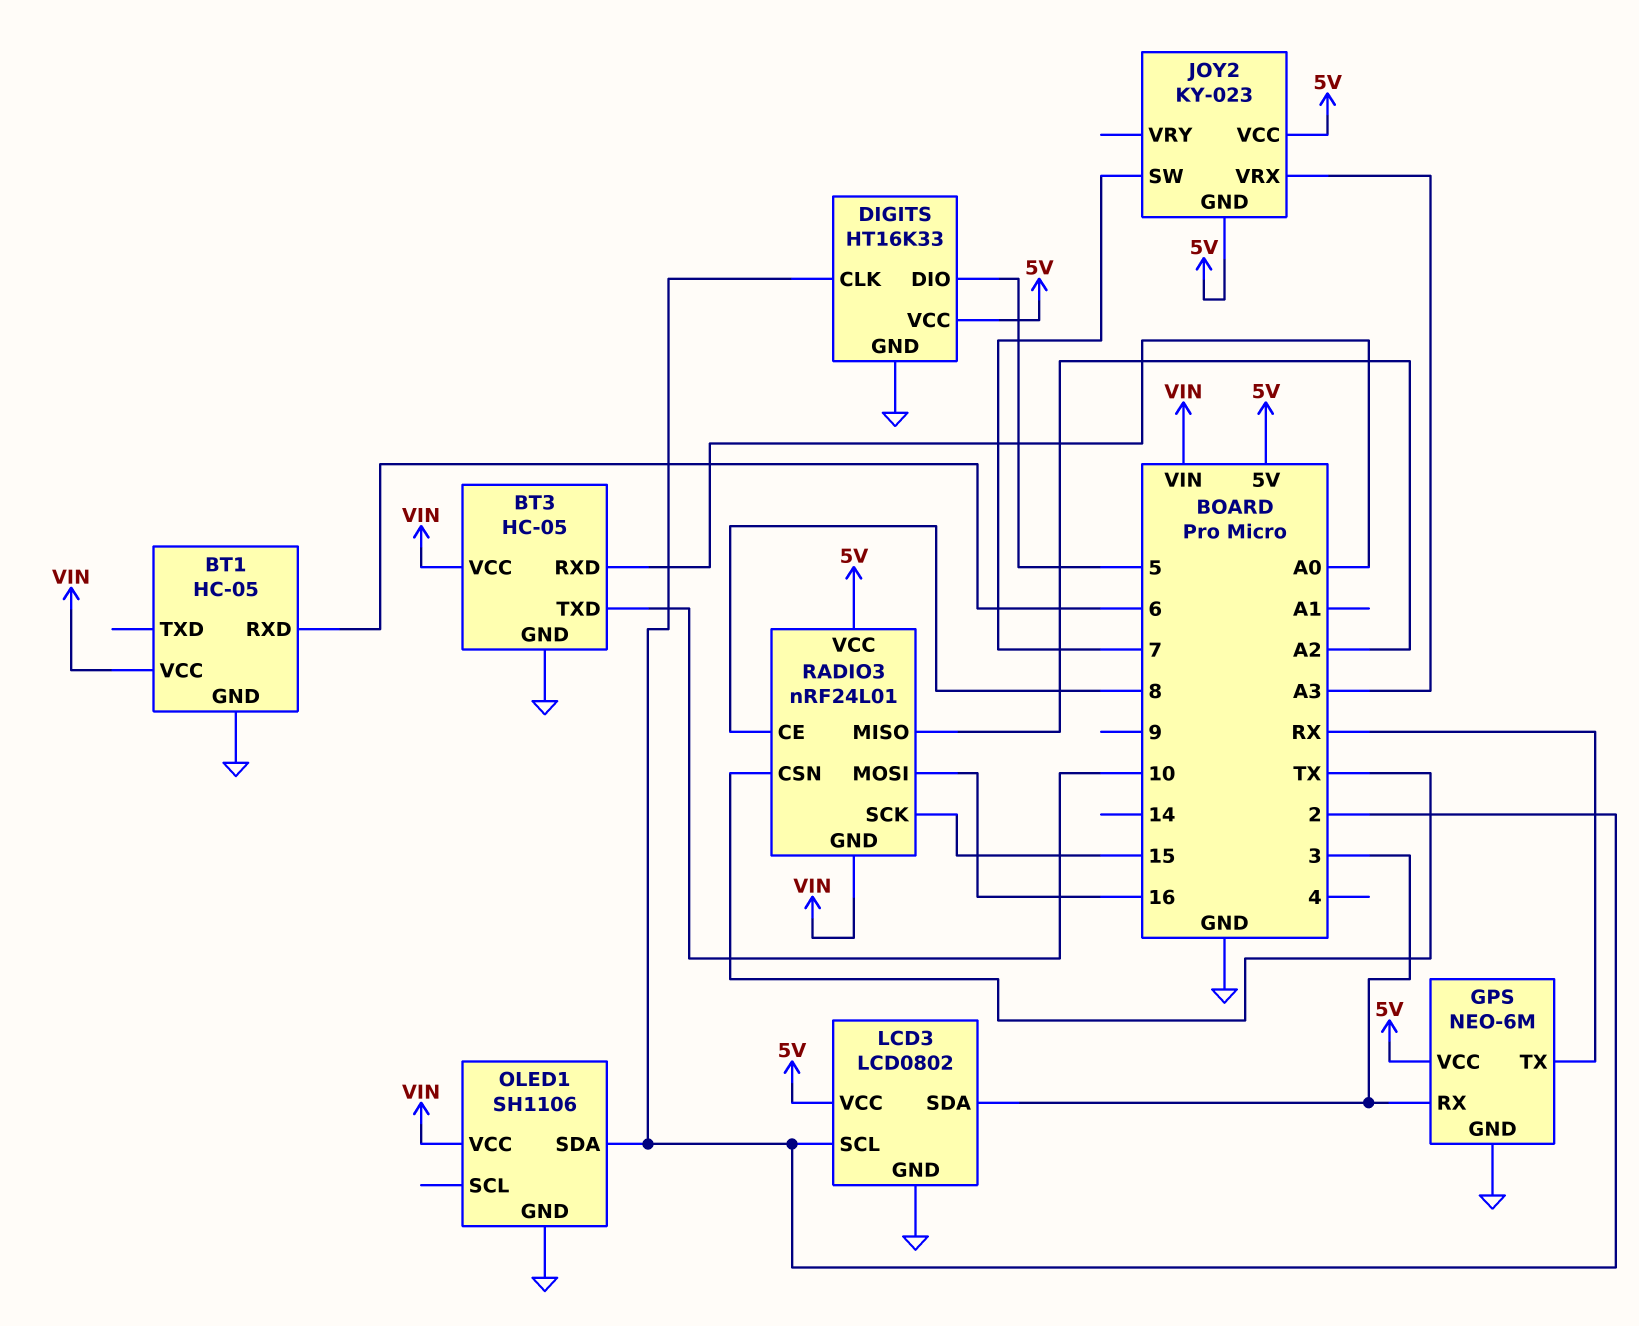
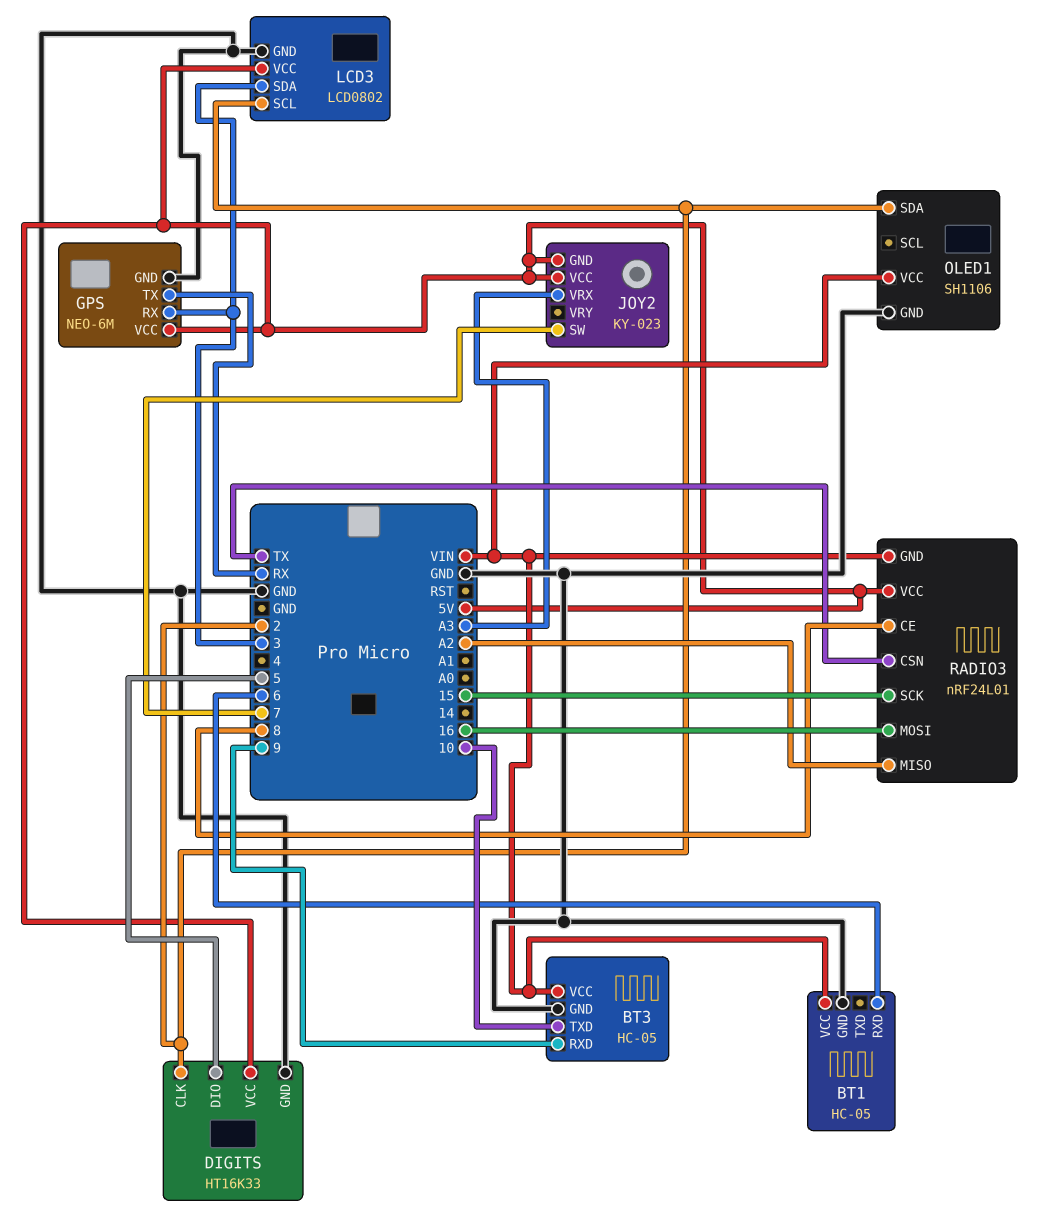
BT3 pin RXD: A0 -> 9

